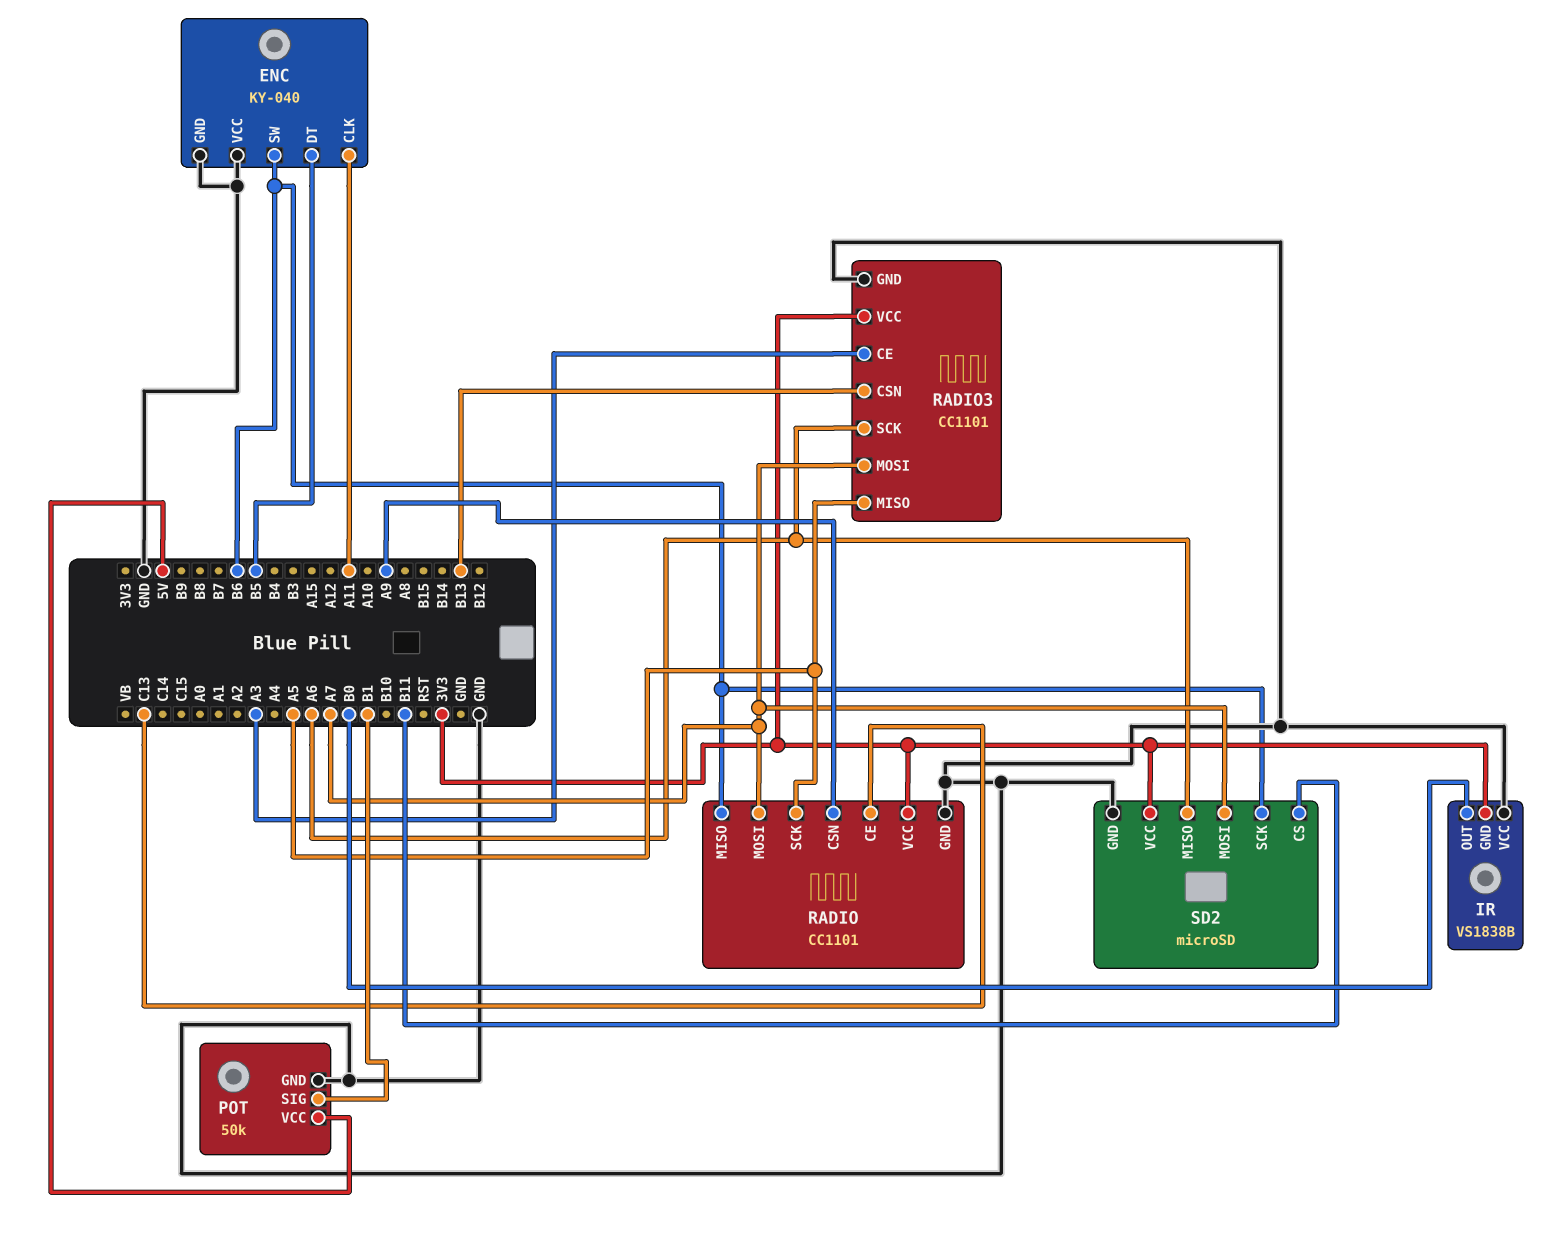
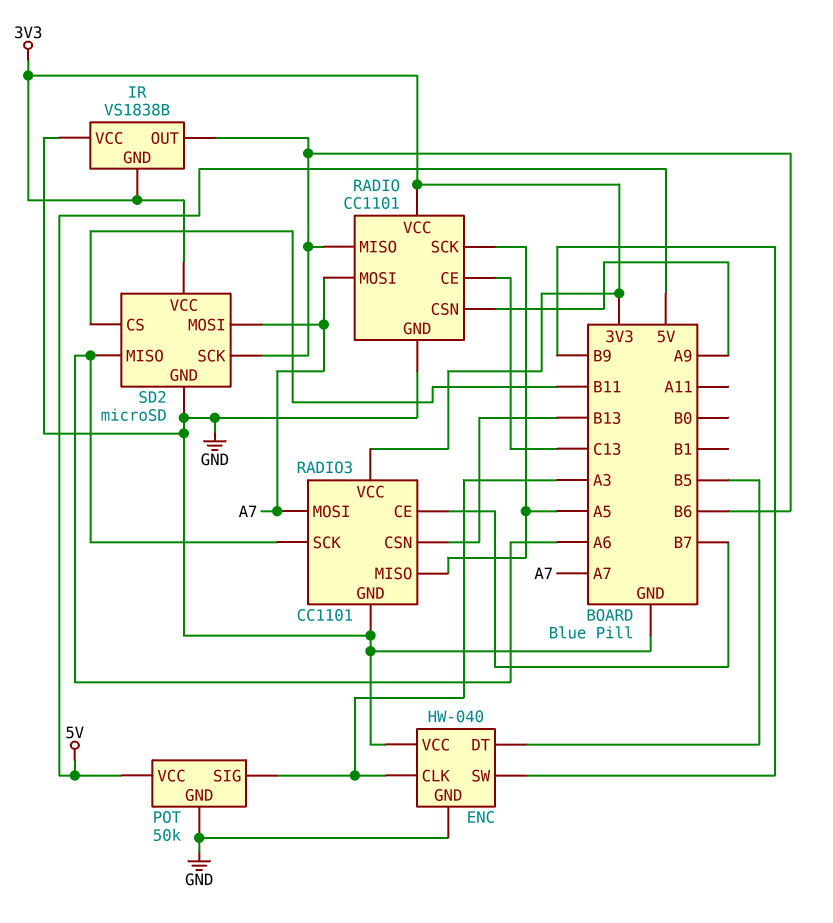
ENC: KY-040 -> HW-040
ENC pin CLK: A11 -> A3
ENC pin SW: B6 -> B9
IR pin OUT: B0 -> B6
POT pin SIG: B1 -> A3
RADIO3 pin CE: A3 -> B7

